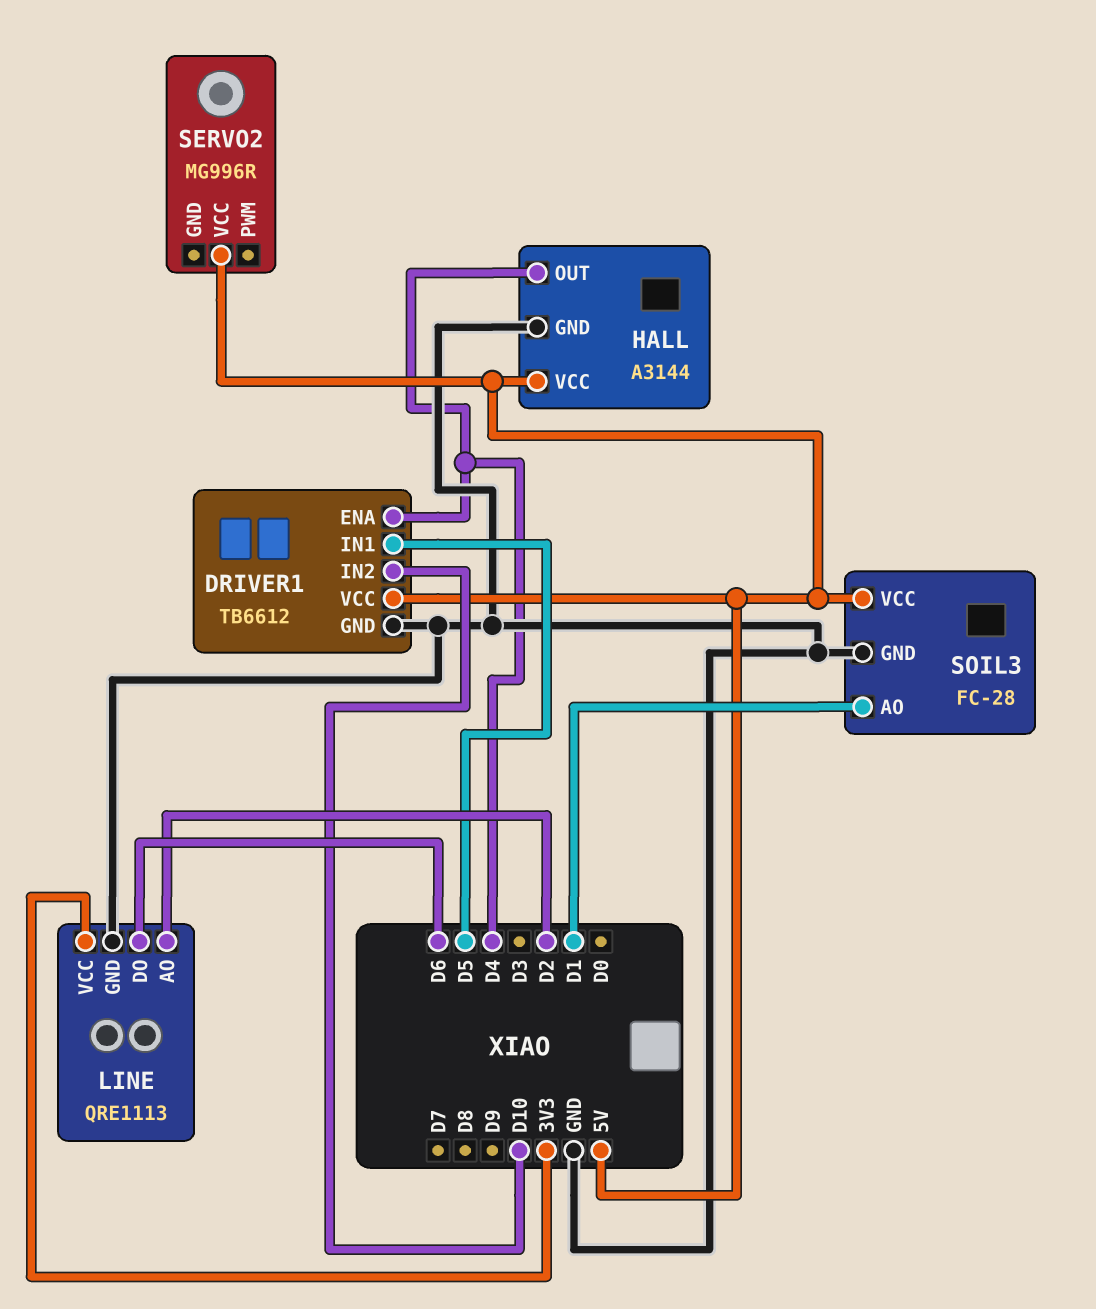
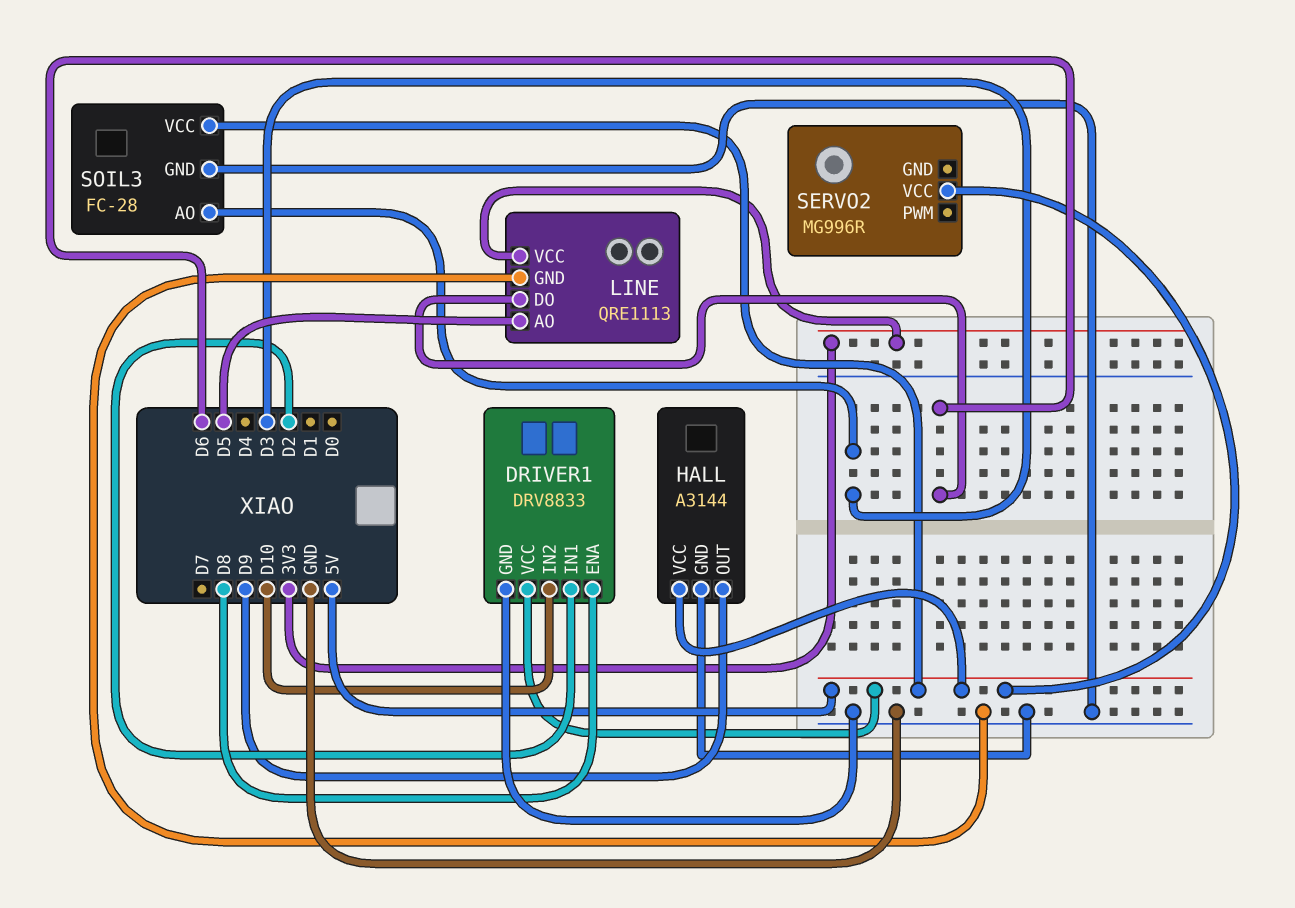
DRIVER1: TB6612 -> DRV8833
DRIVER1 pin ENA: D4 -> D8
DRIVER1 pin IN1: D5 -> D2
HALL pin OUT: D4 -> D9
LINE pin AO: D2 -> D5
SOIL3 pin AO: D1 -> D3

